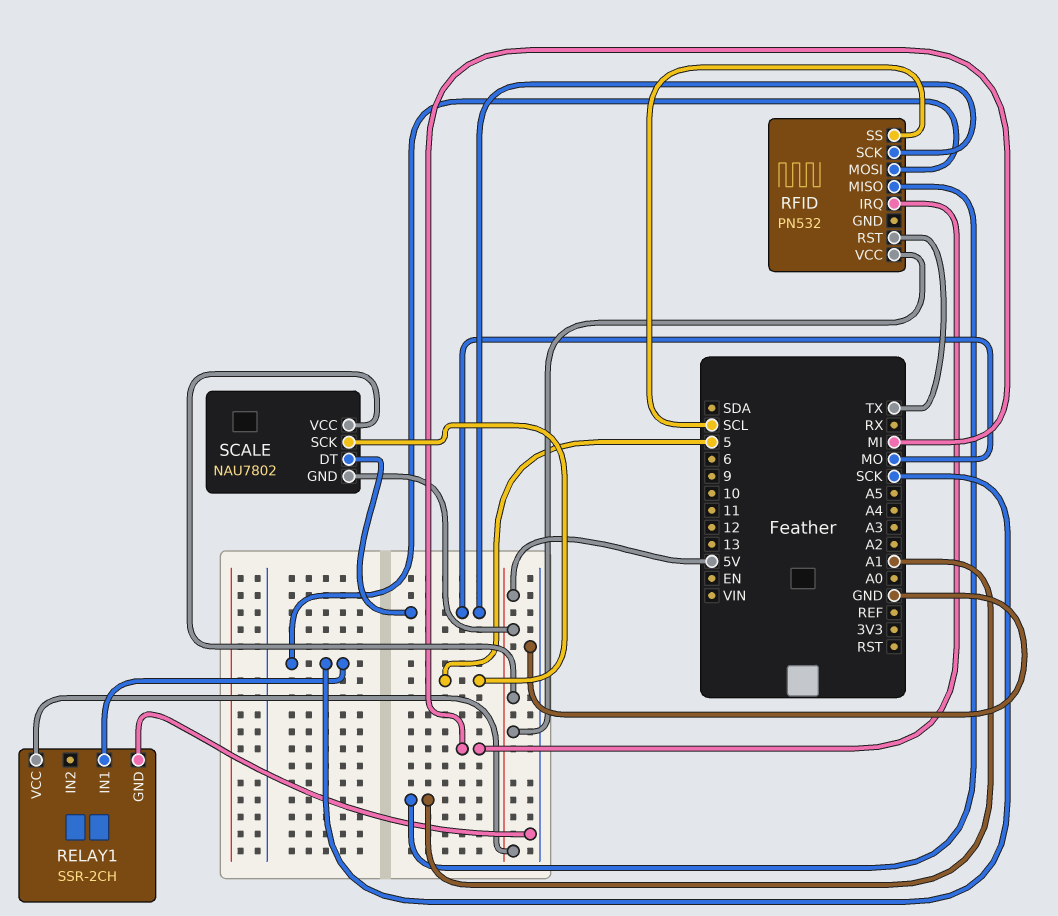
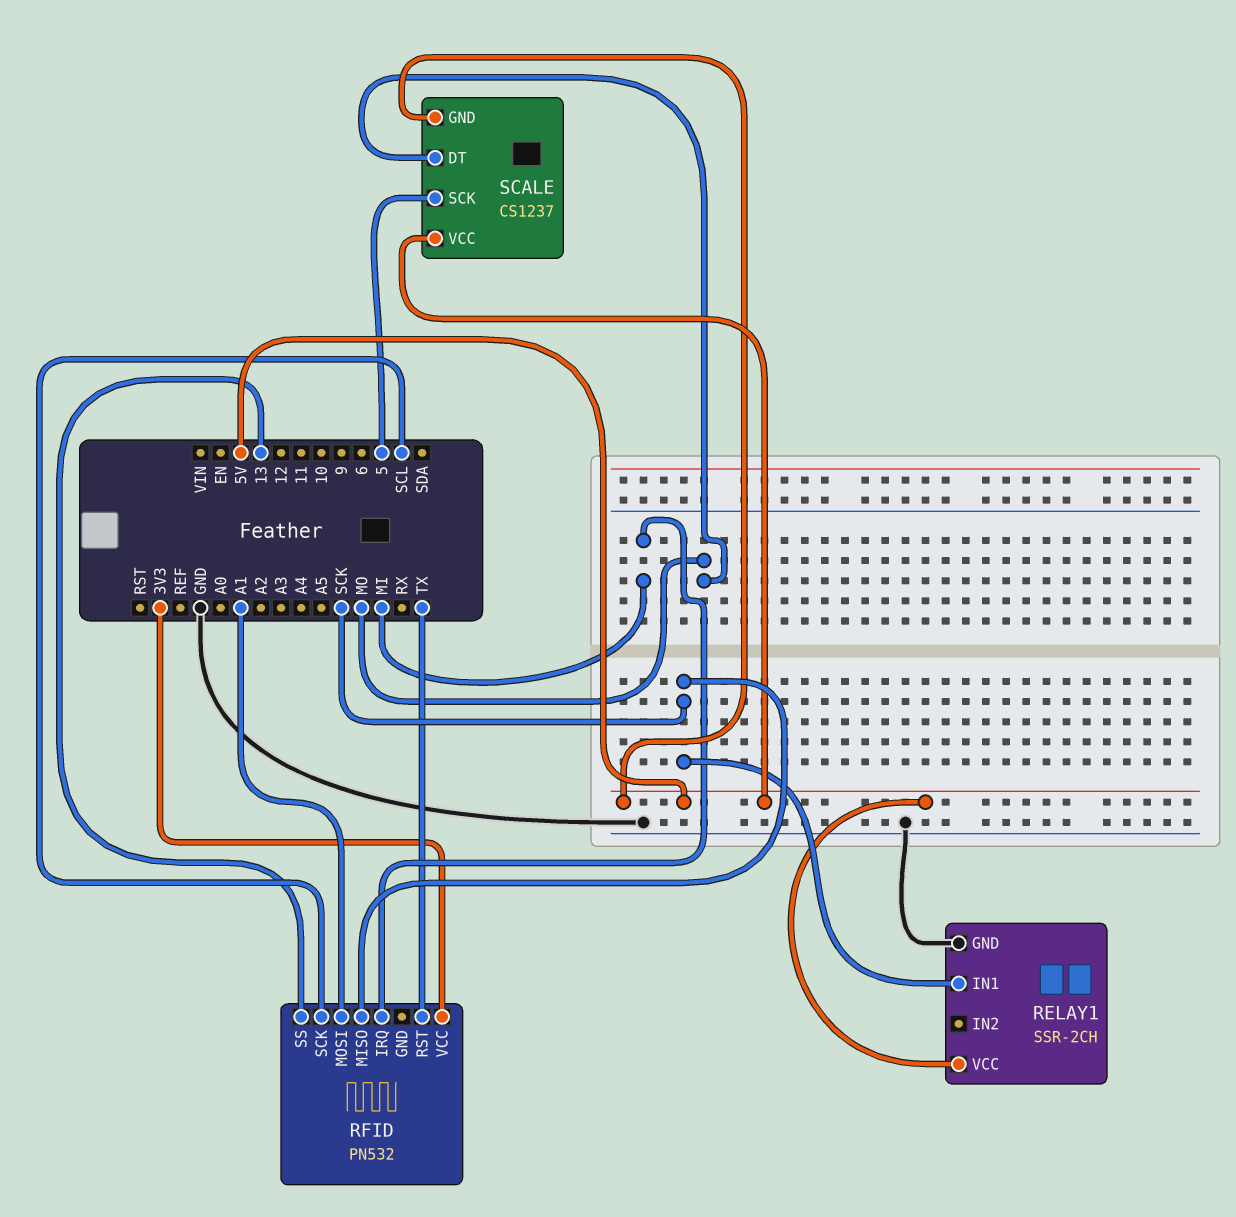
RFID pin MISO: A1 -> SCK
RFID pin MOSI: SCK -> A1
RFID pin SCK: MO -> SCL
RFID pin SS: SCL -> 13
RFID pin VCC: 5V -> 3V3
SCALE: NAU7802 -> CS1237

